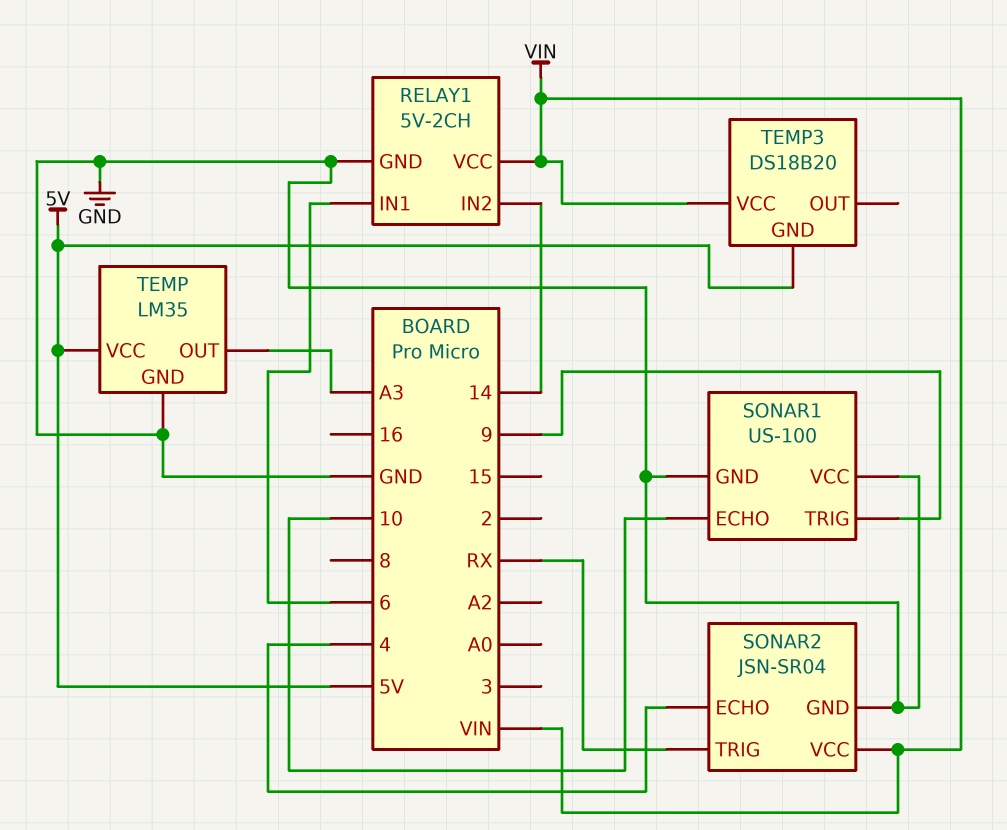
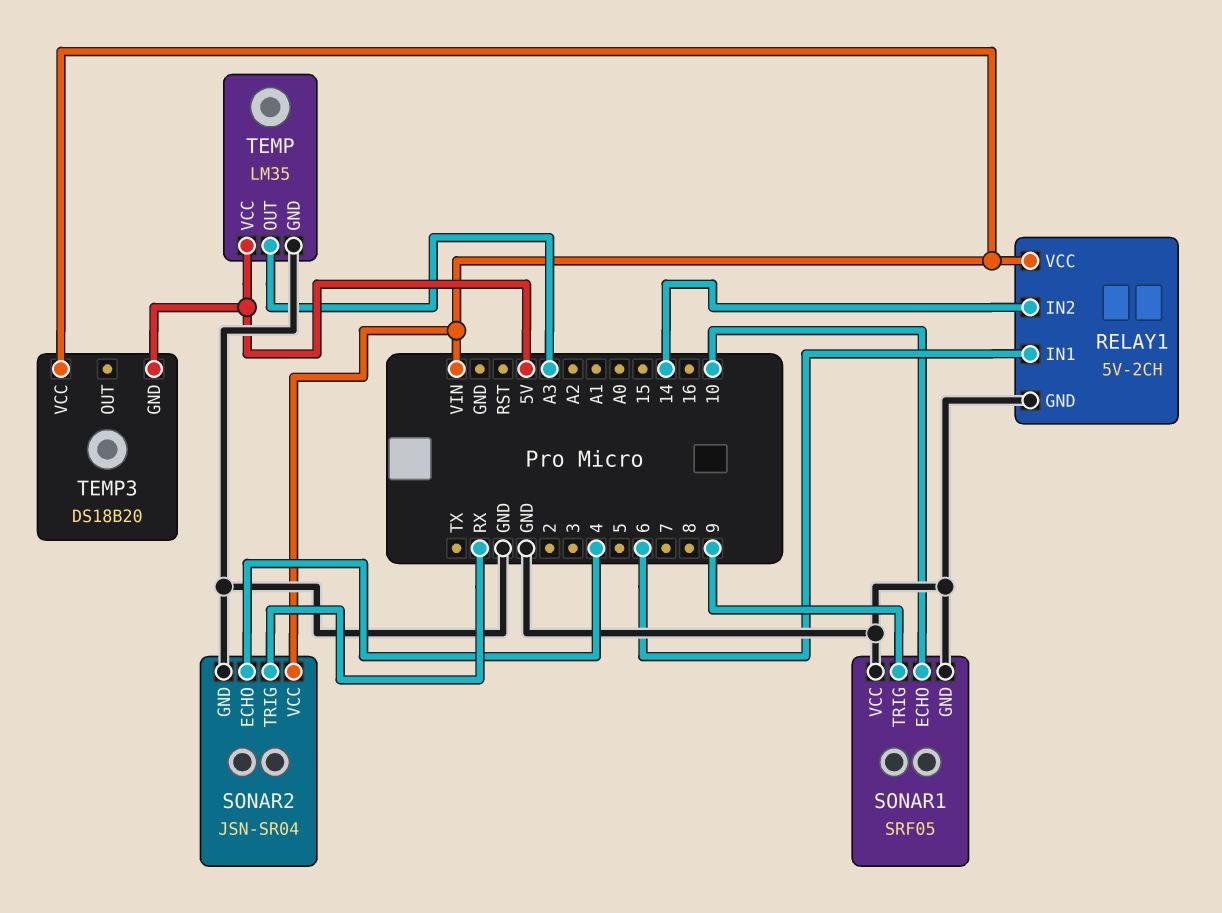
SONAR1: US-100 -> SRF05

